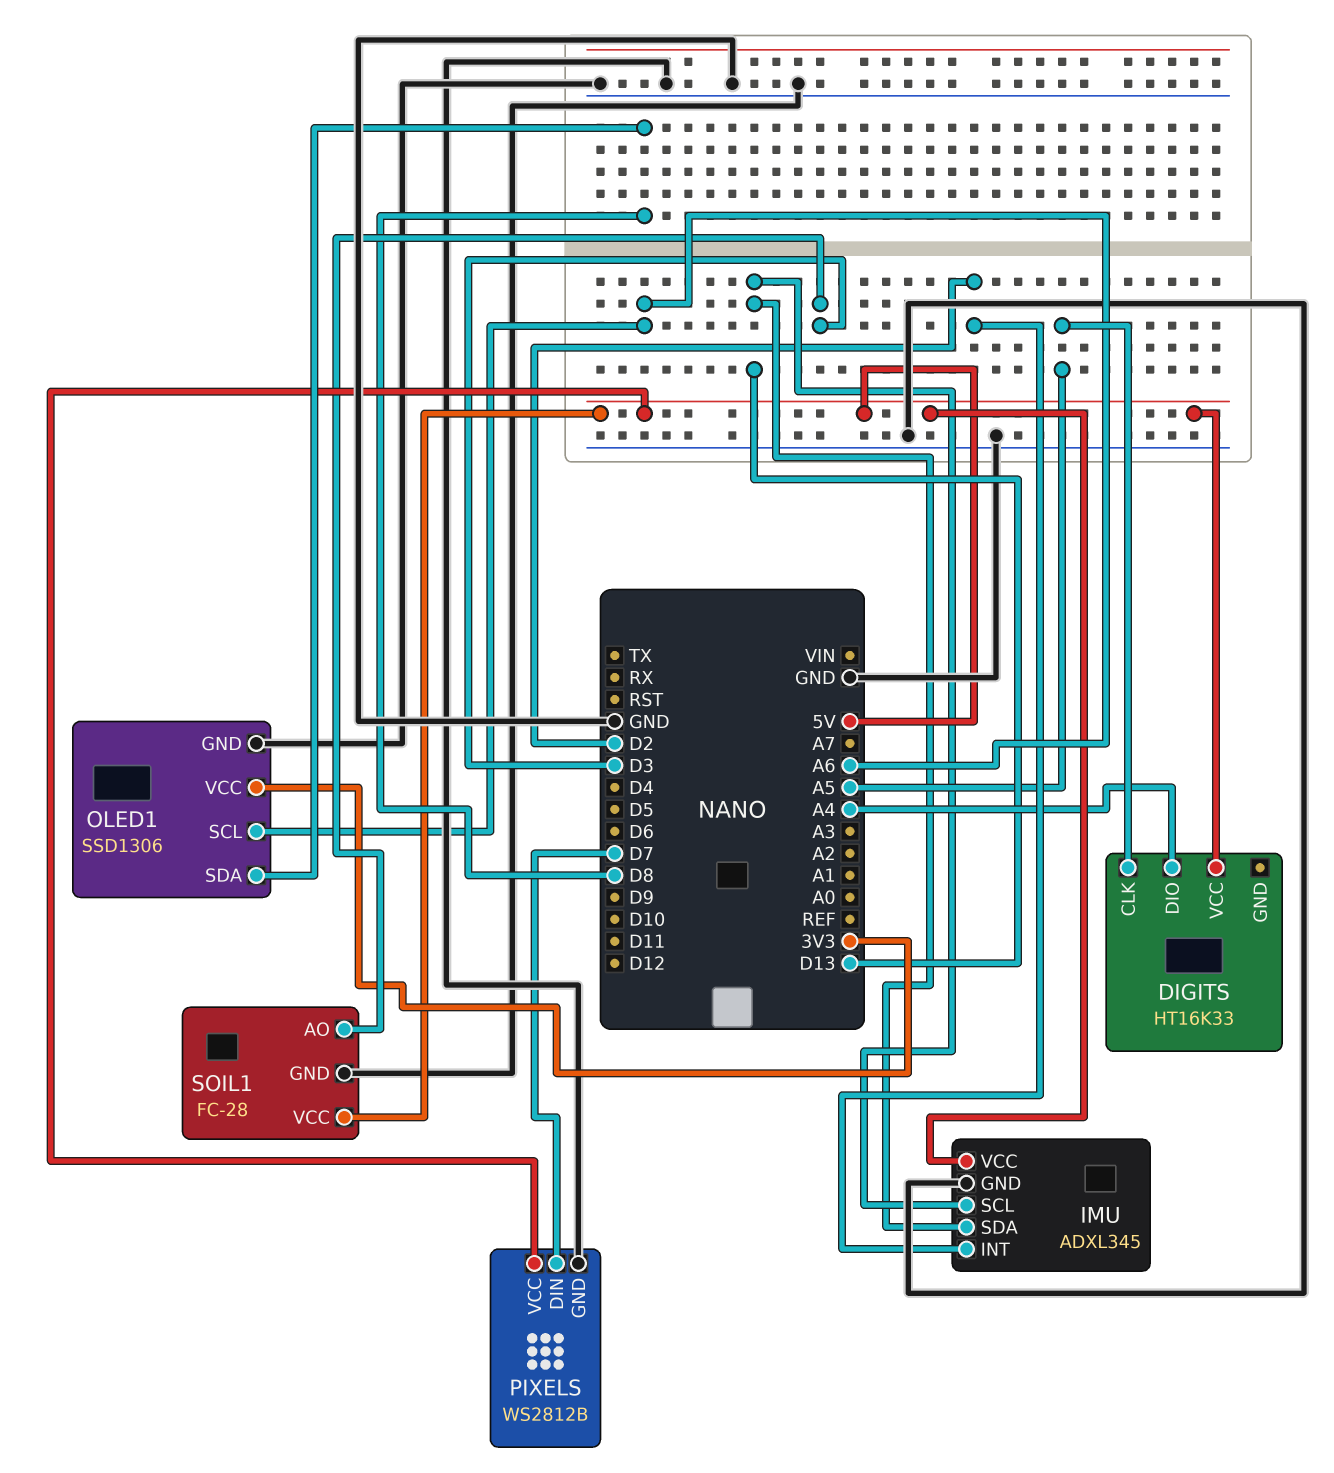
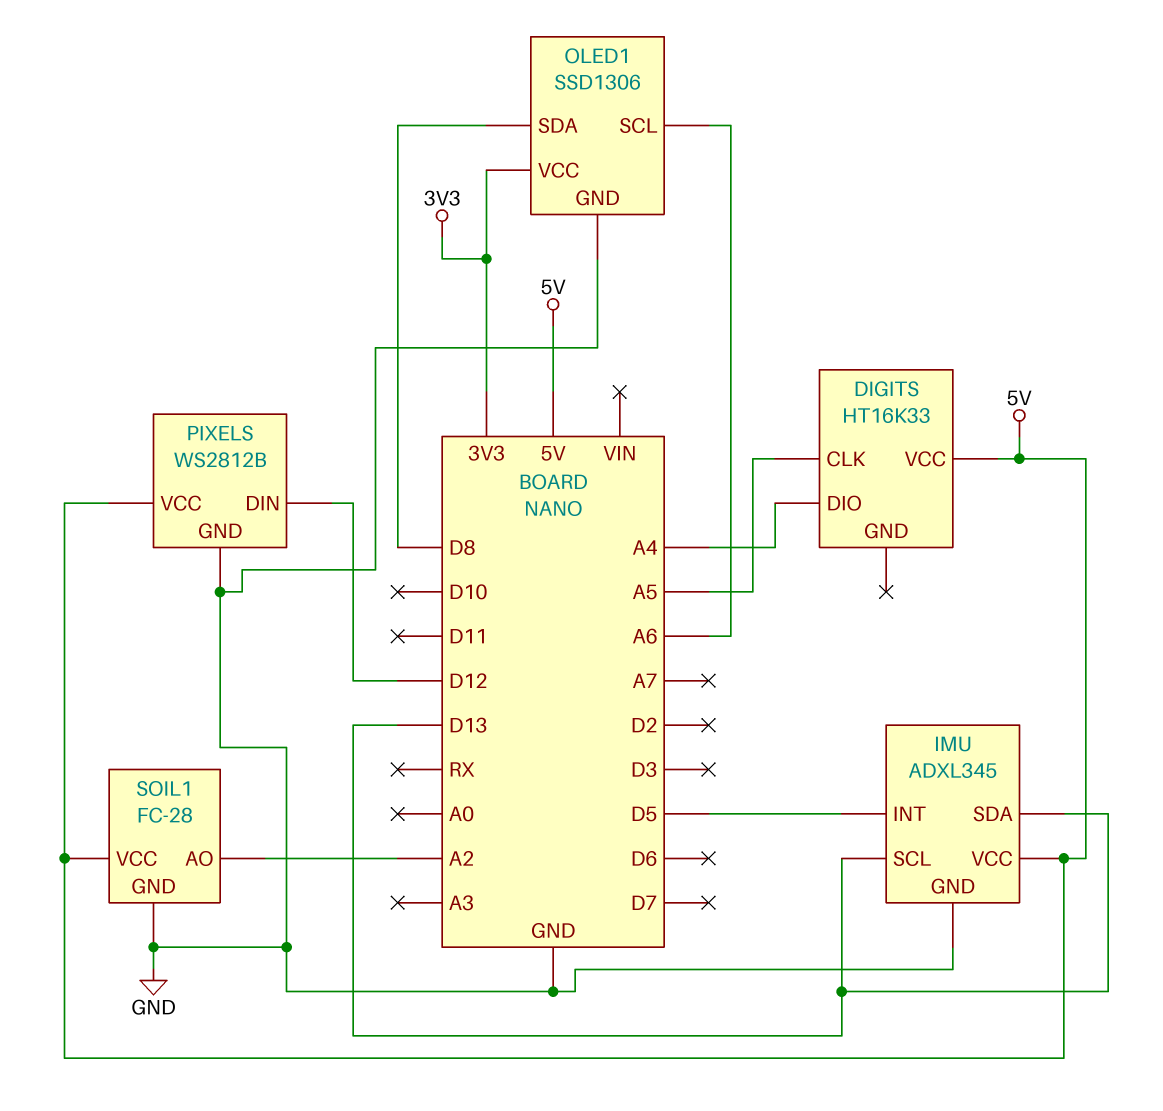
IMU pin INT: D2 -> D5
PIXELS pin DIN: D7 -> D12
SOIL1 pin AO: D3 -> A2

